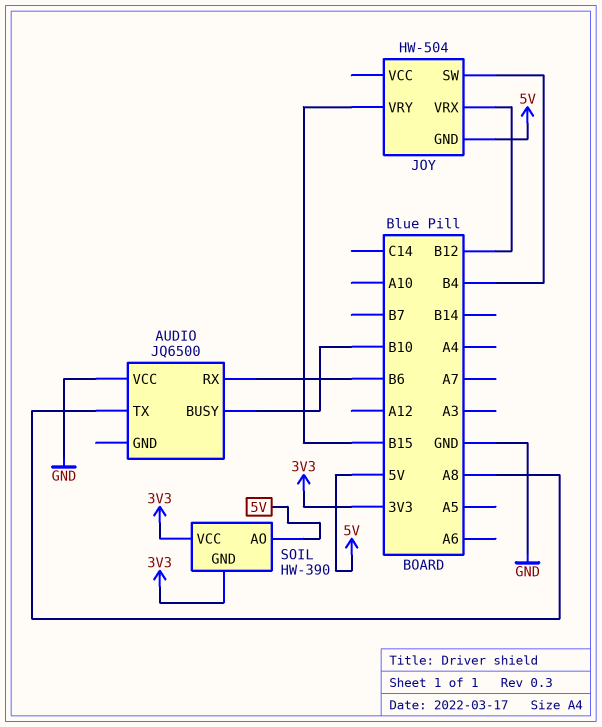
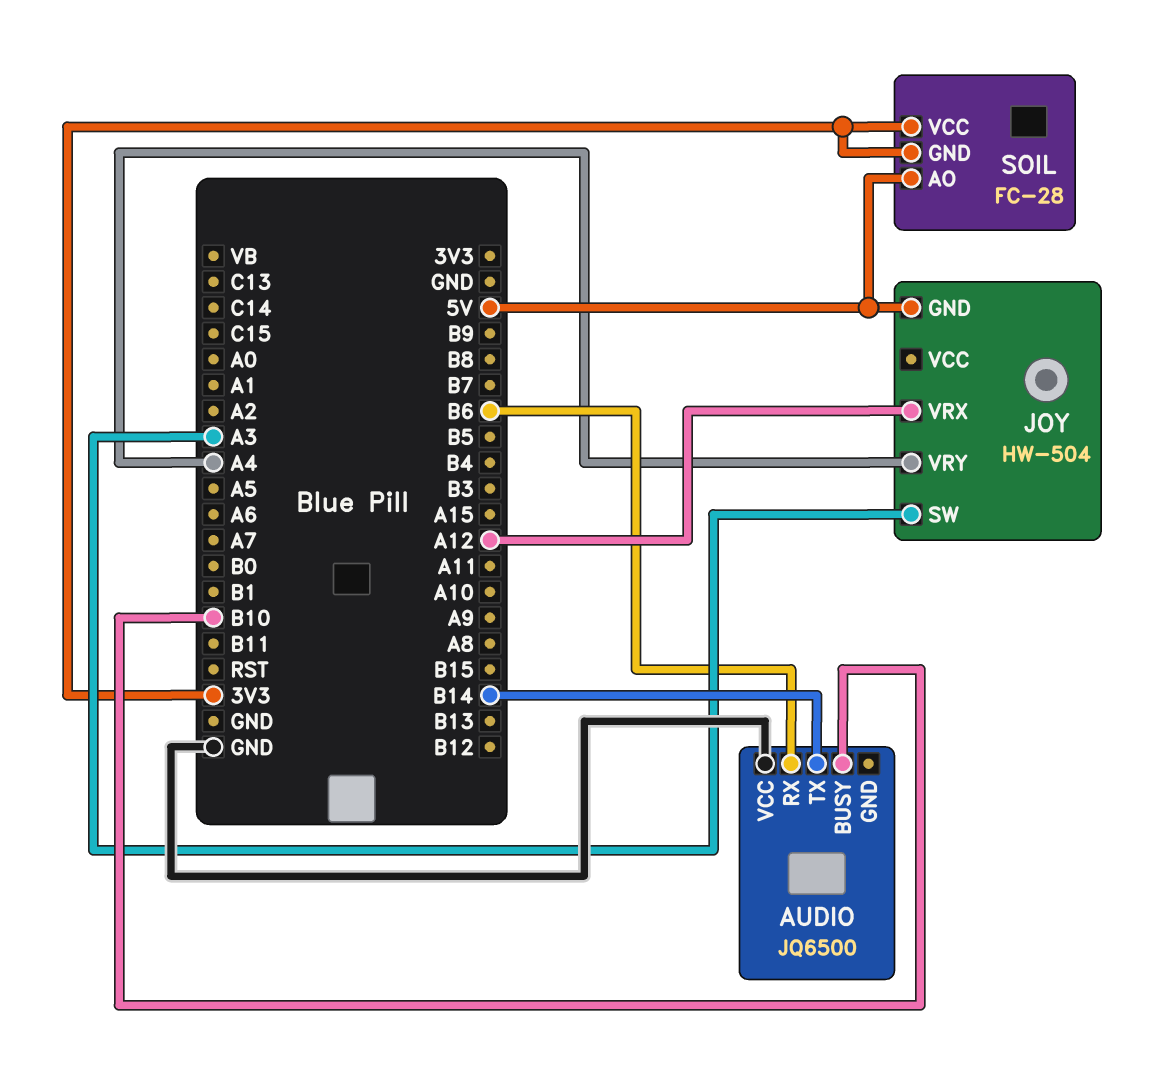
AUDIO pin TX: A8 -> B14
JOY pin SW: B4 -> A3
JOY pin VRX: B12 -> A12
JOY pin VRY: B15 -> A4
SOIL: HW-390 -> FC-28

